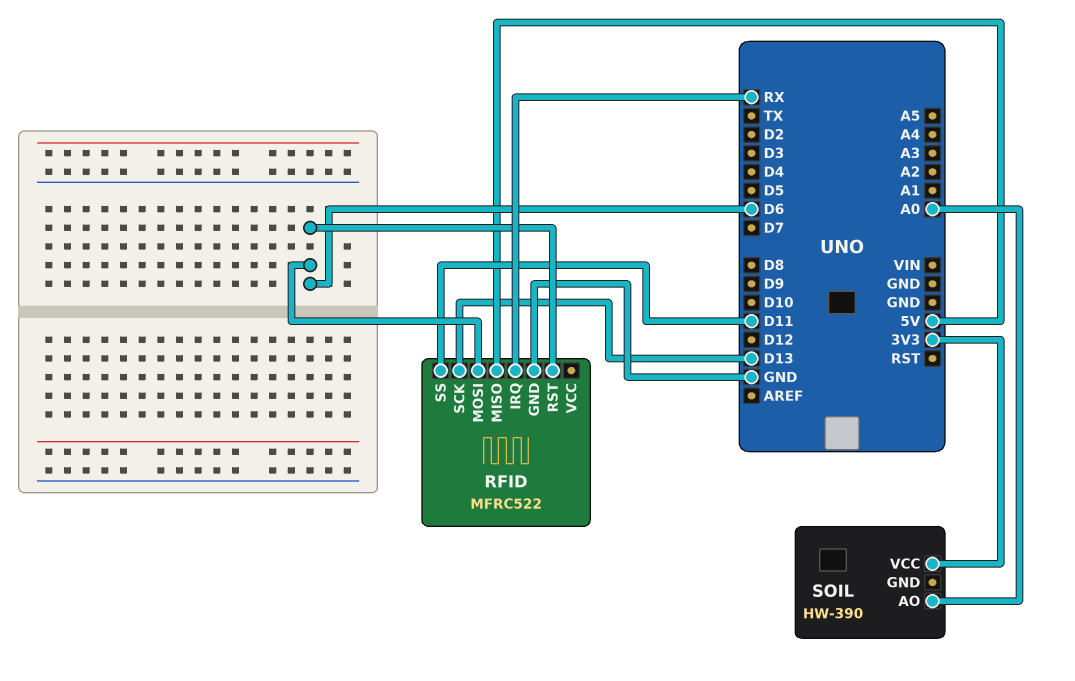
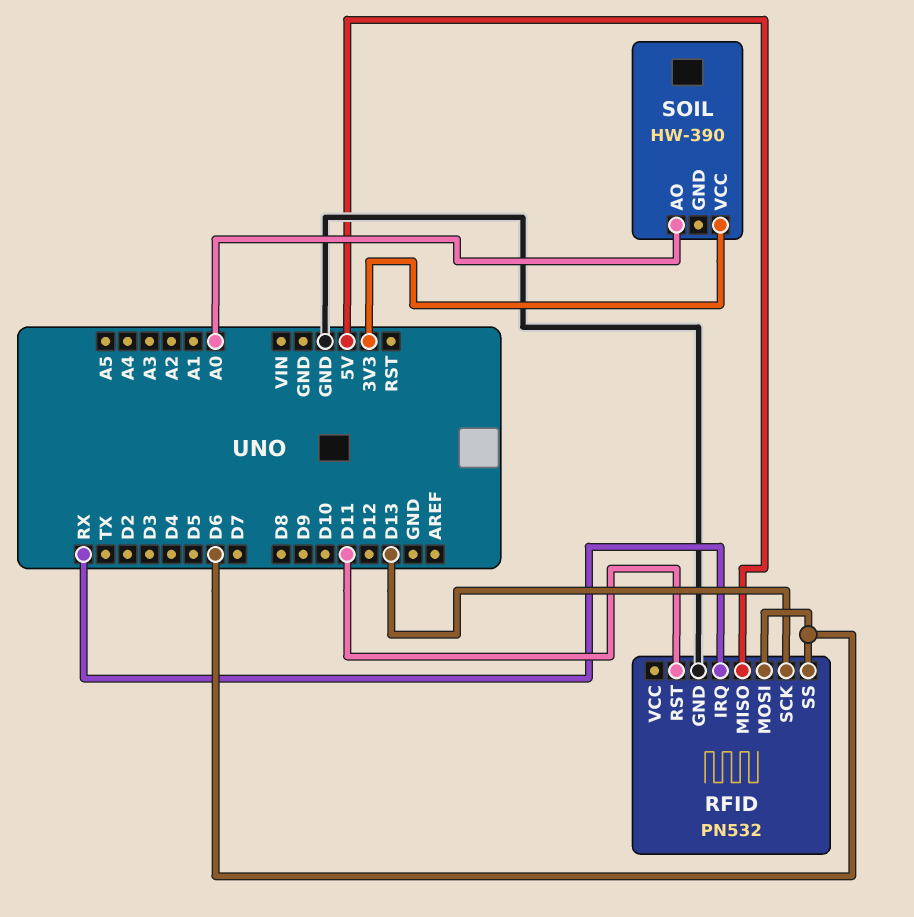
RFID: MFRC522 -> PN532
RFID pin RST: D6 -> D11
RFID pin SS: D11 -> D6

